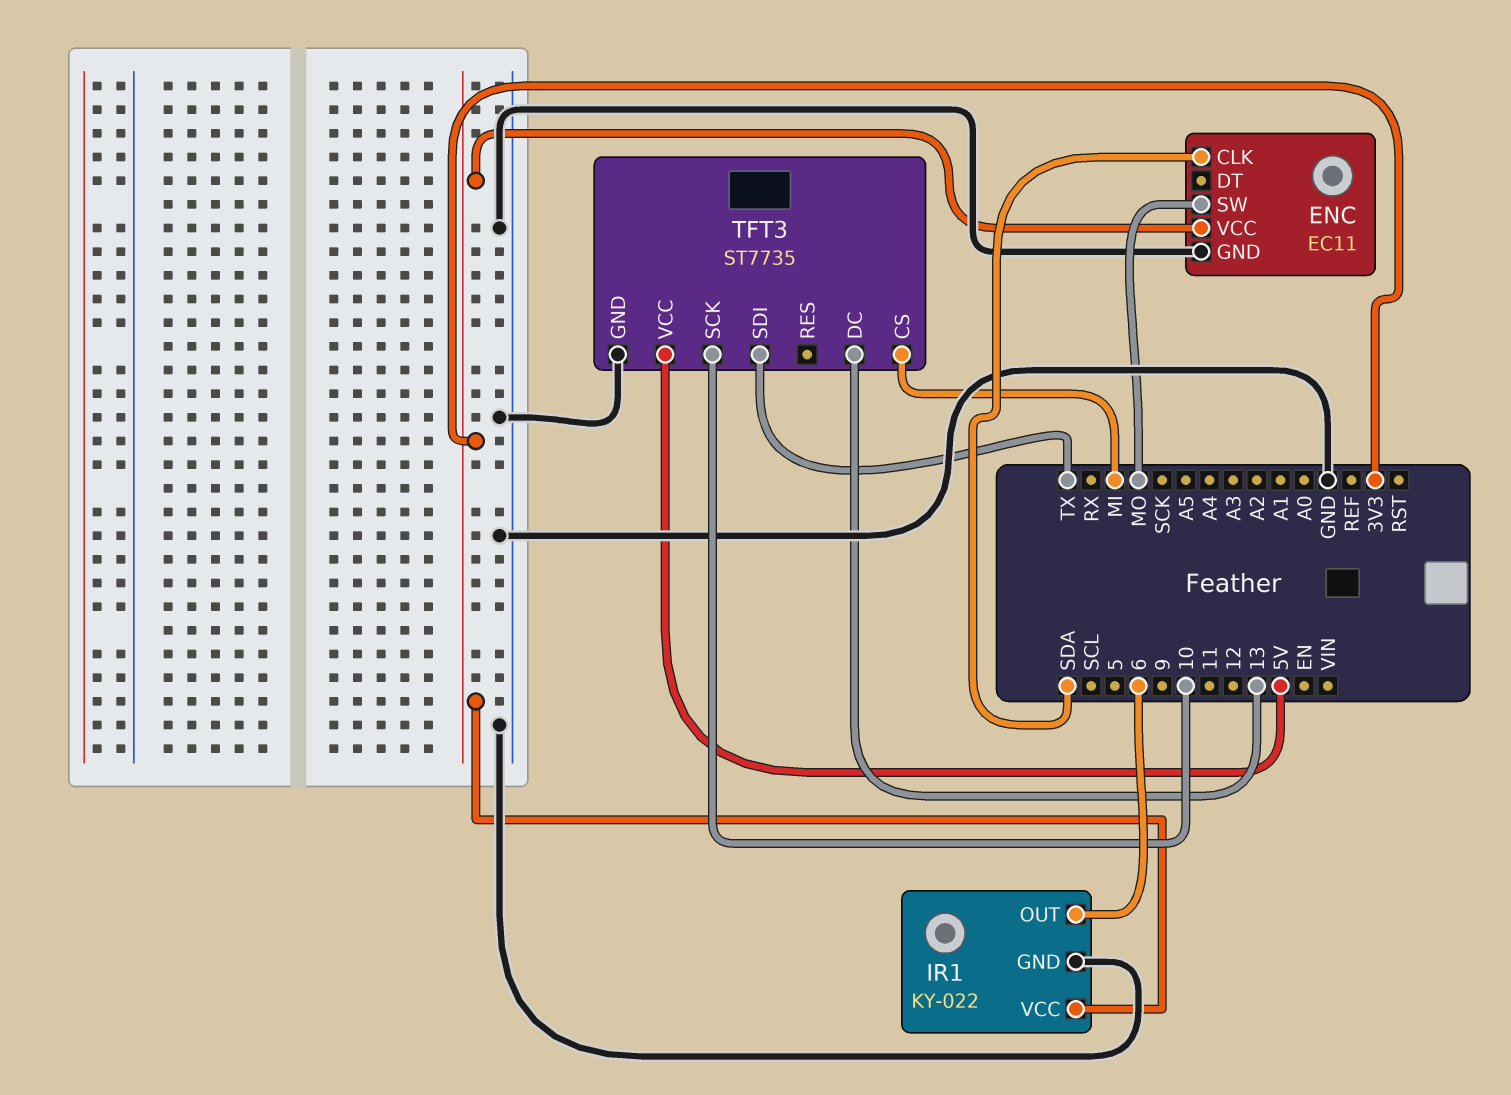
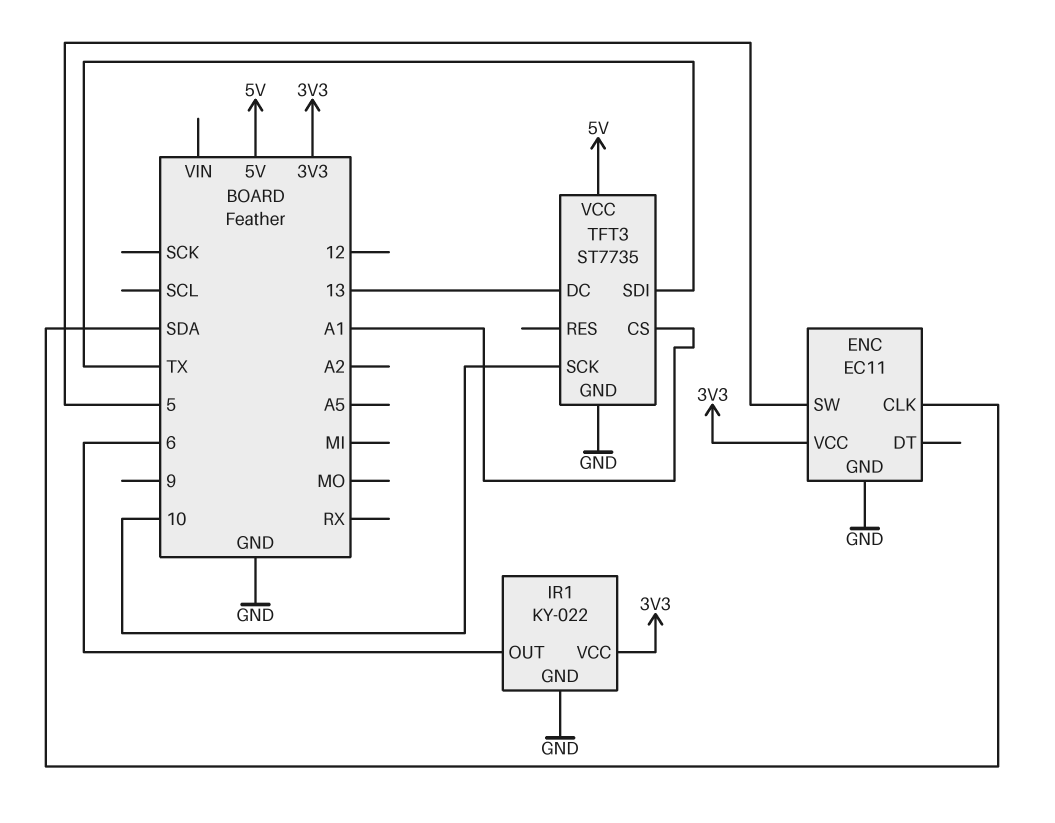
ENC pin SW: MO -> 5
TFT3 pin CS: MI -> A1

